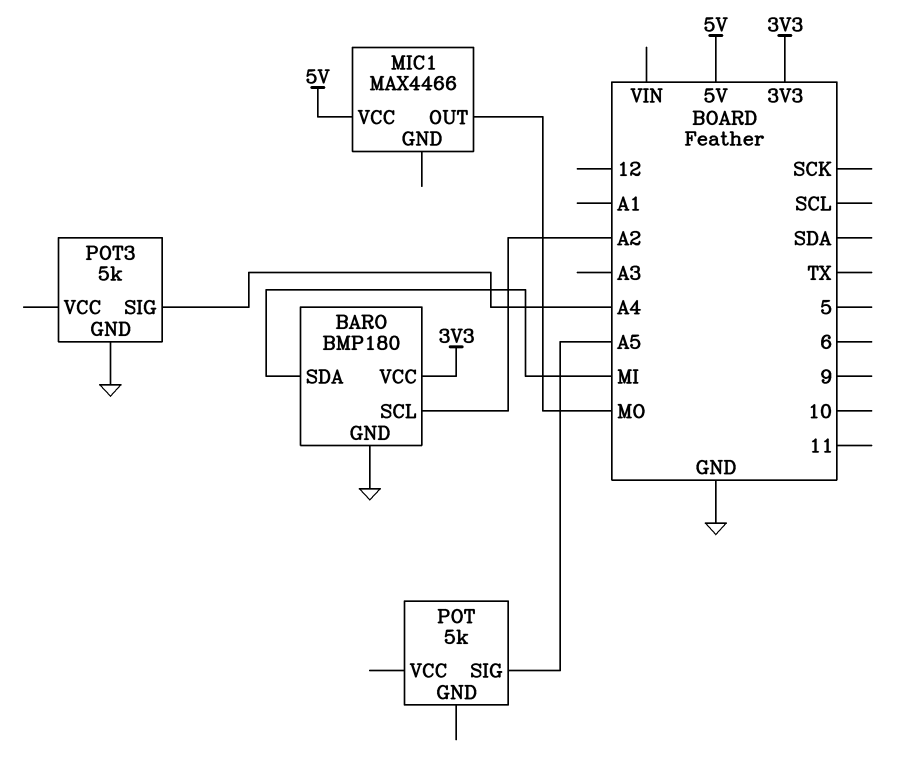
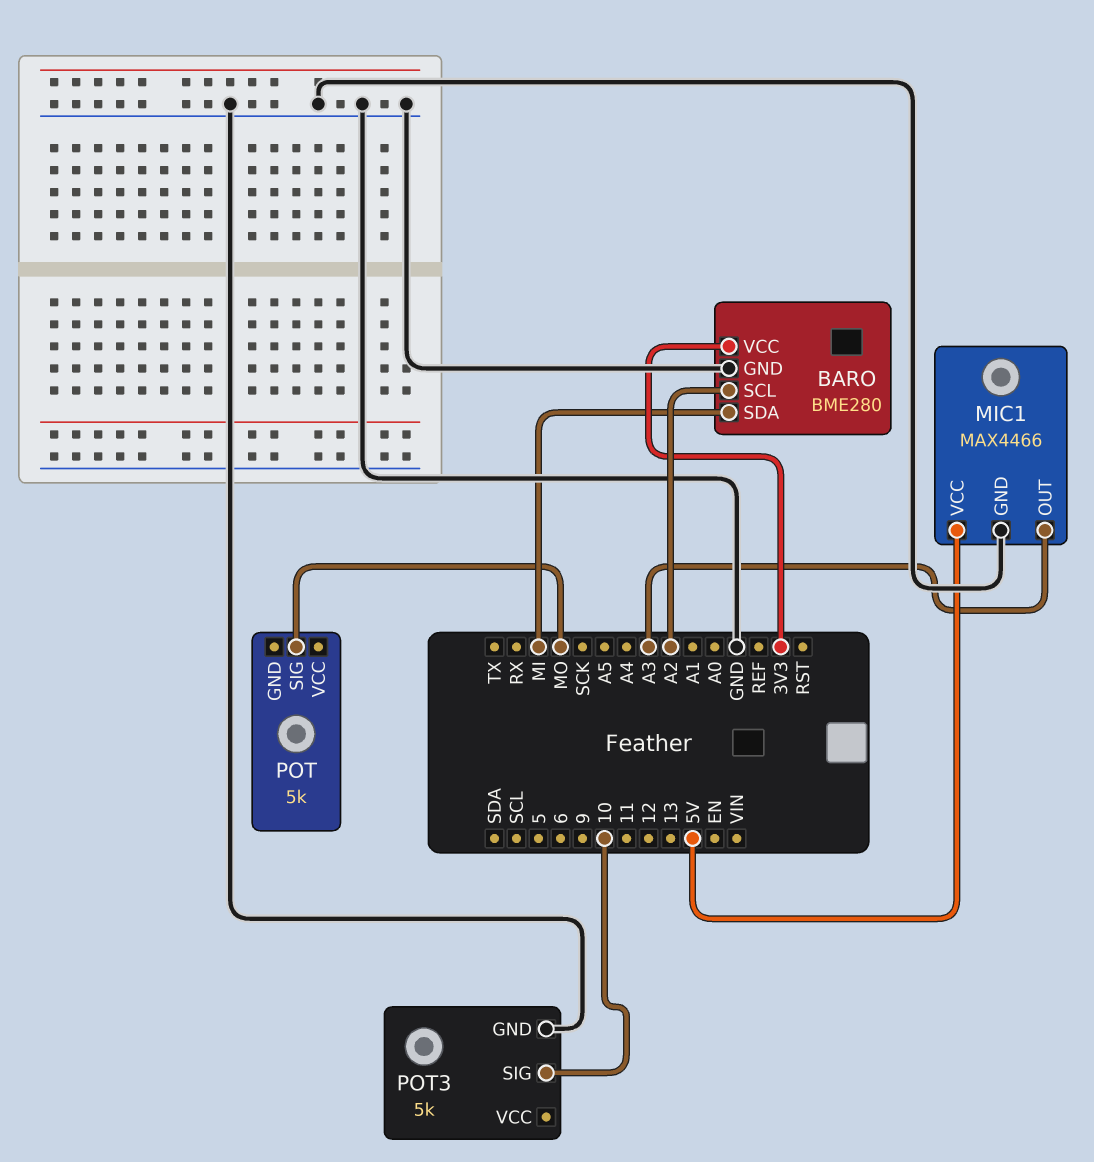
BARO: BMP180 -> BME280
MIC1 pin GND: none -> GND
MIC1 pin OUT: MO -> A3
POT pin SIG: A5 -> MO
POT3 pin SIG: A4 -> 10

